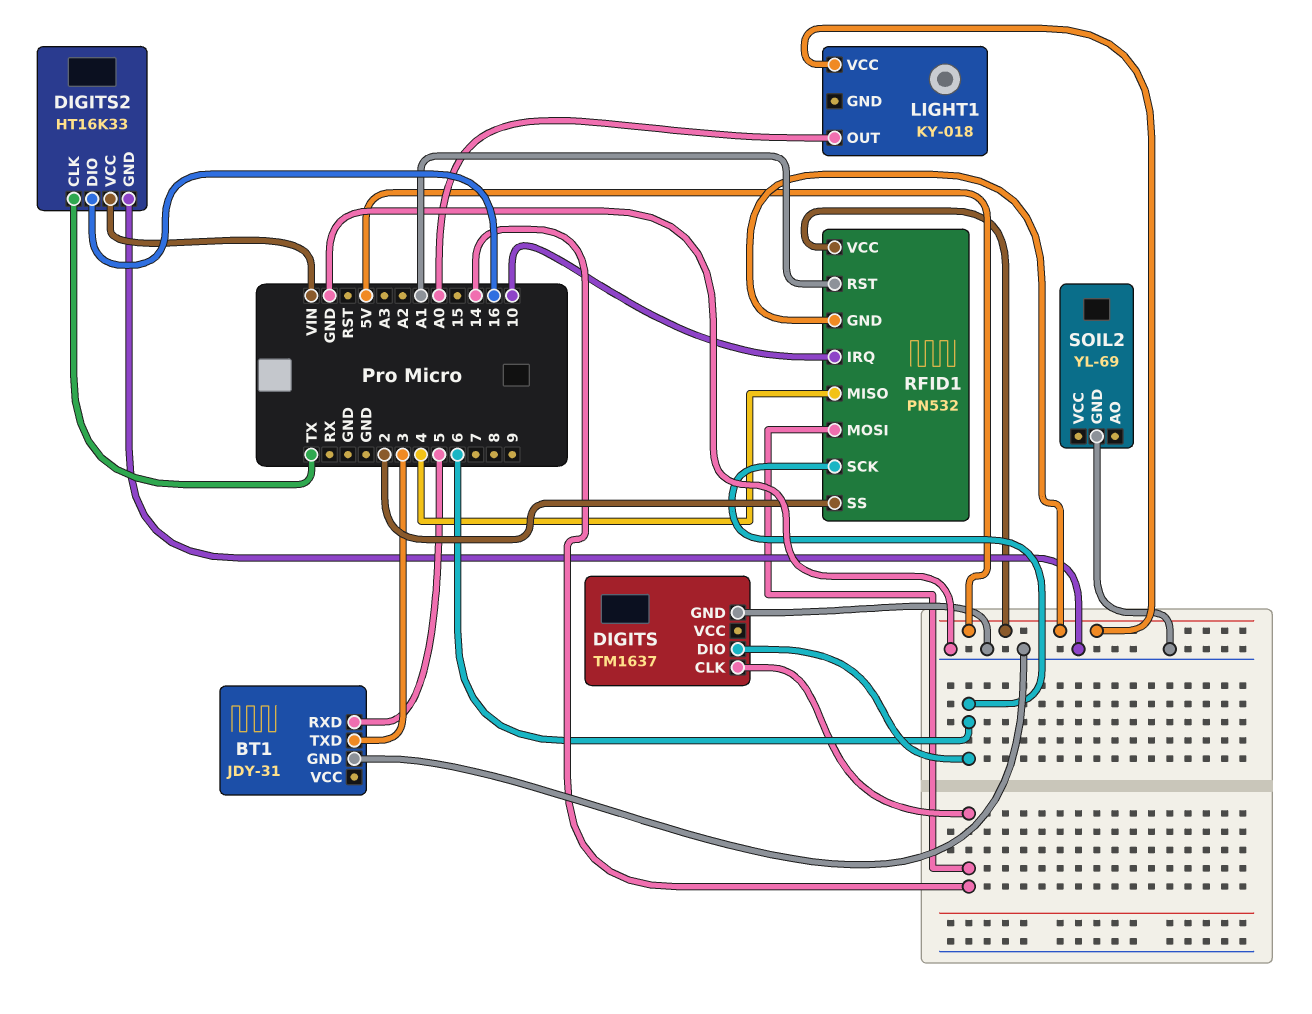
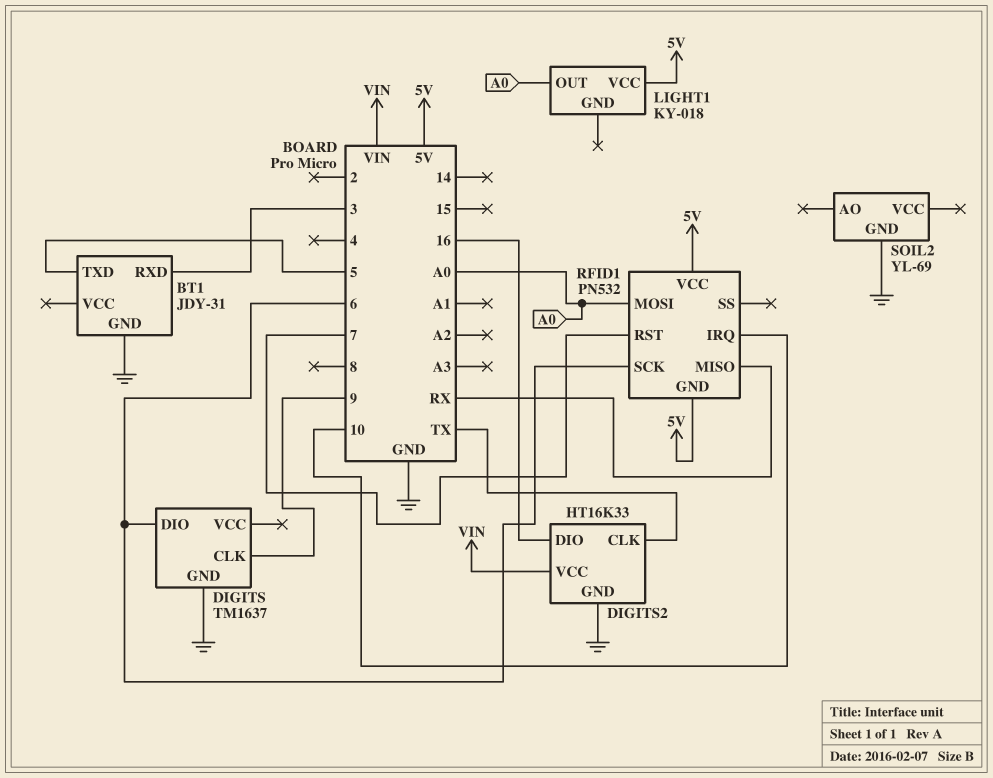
BT1 pin RXD: 5 -> 3
BT1 pin TXD: 3 -> 5
DIGITS pin CLK: 14 -> 9
RFID1 pin MISO: 4 -> RX
RFID1 pin MOSI: 14 -> A0
RFID1 pin RST: A1 -> 7
RFID1 pin SS: 2 -> none

